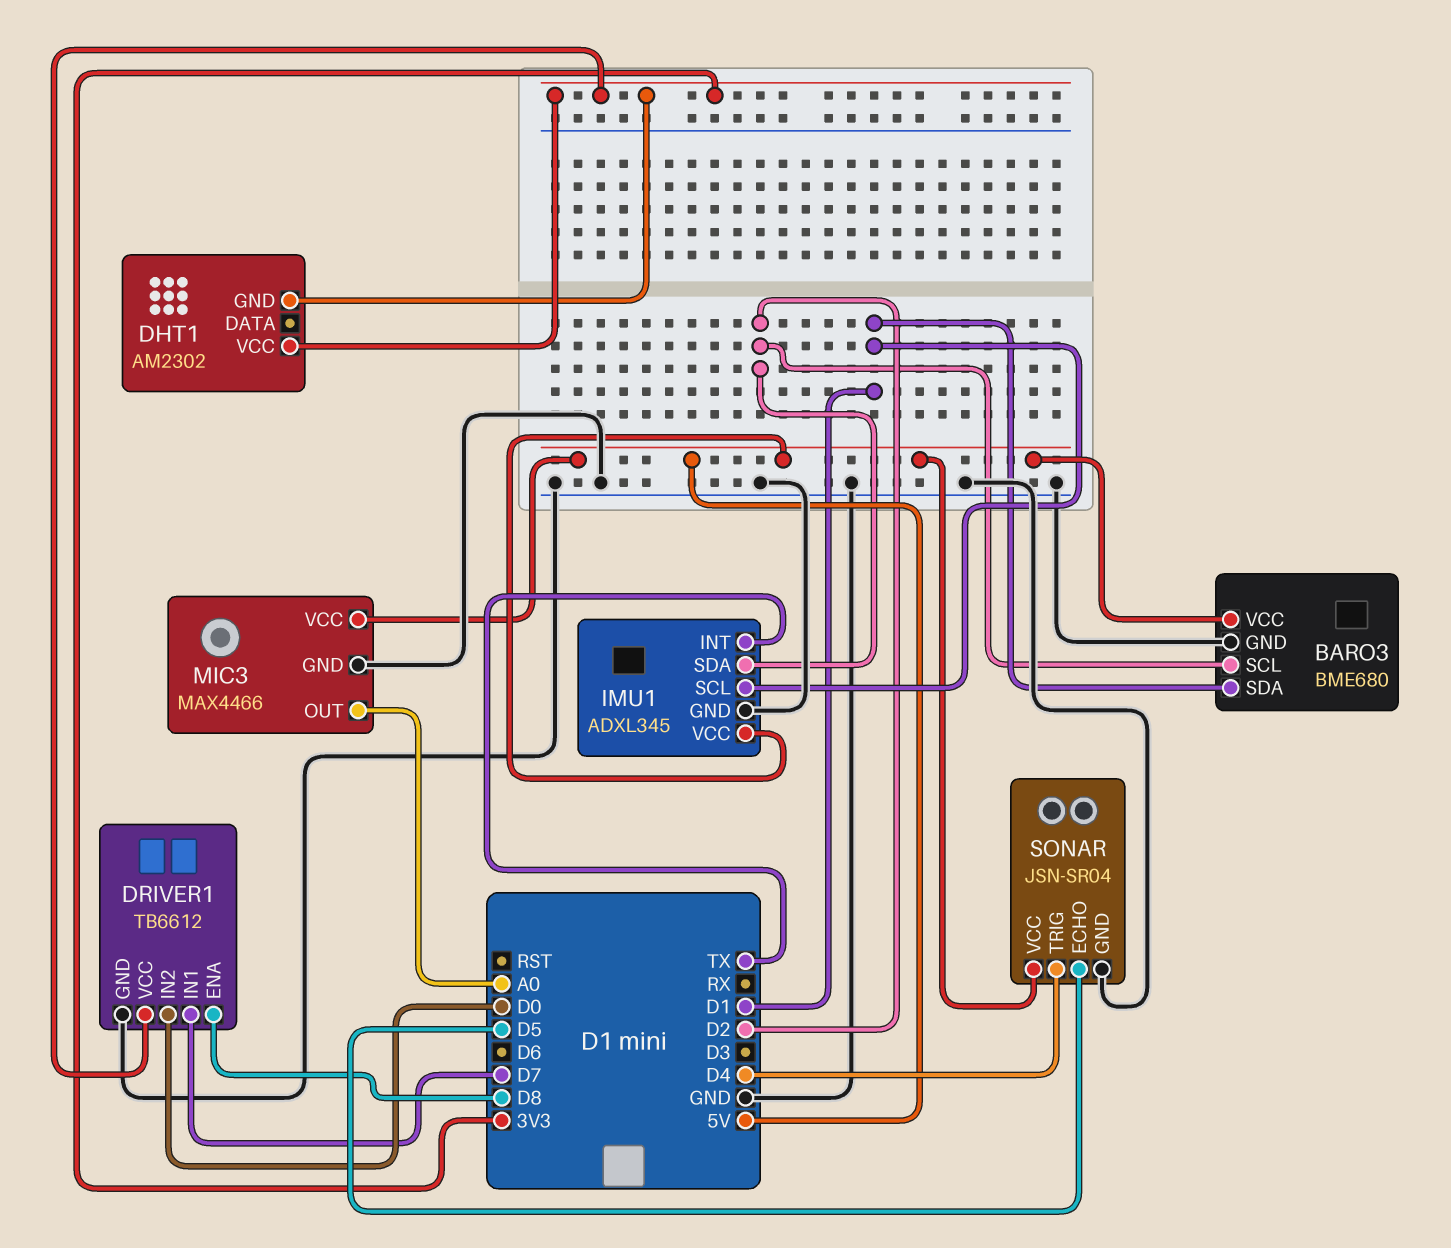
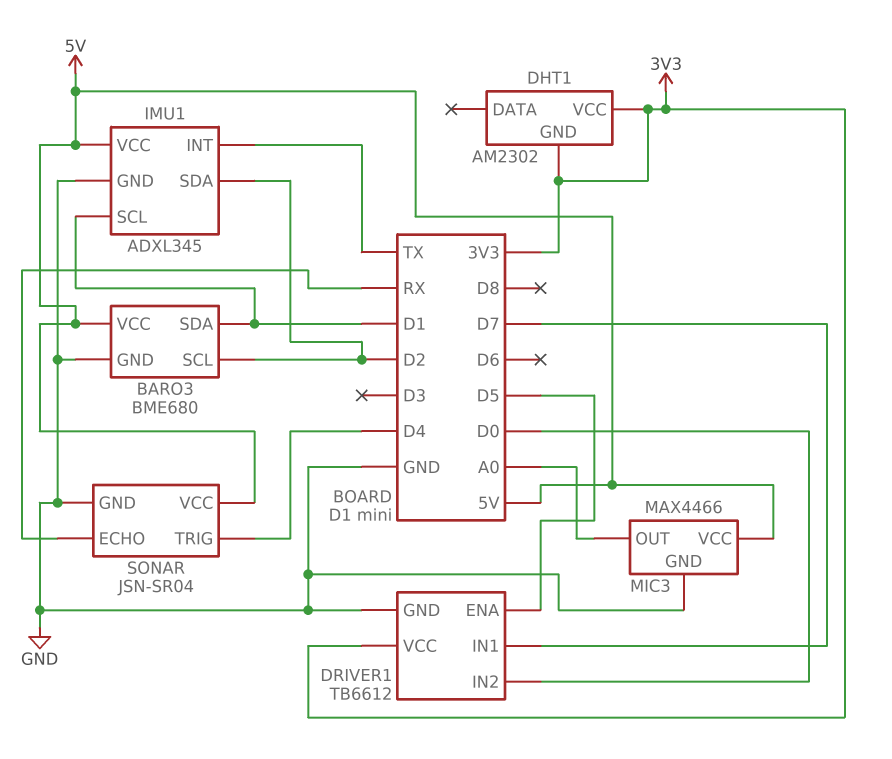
DRIVER1 pin ENA: D8 -> D5
SONAR pin ECHO: D5 -> RX

